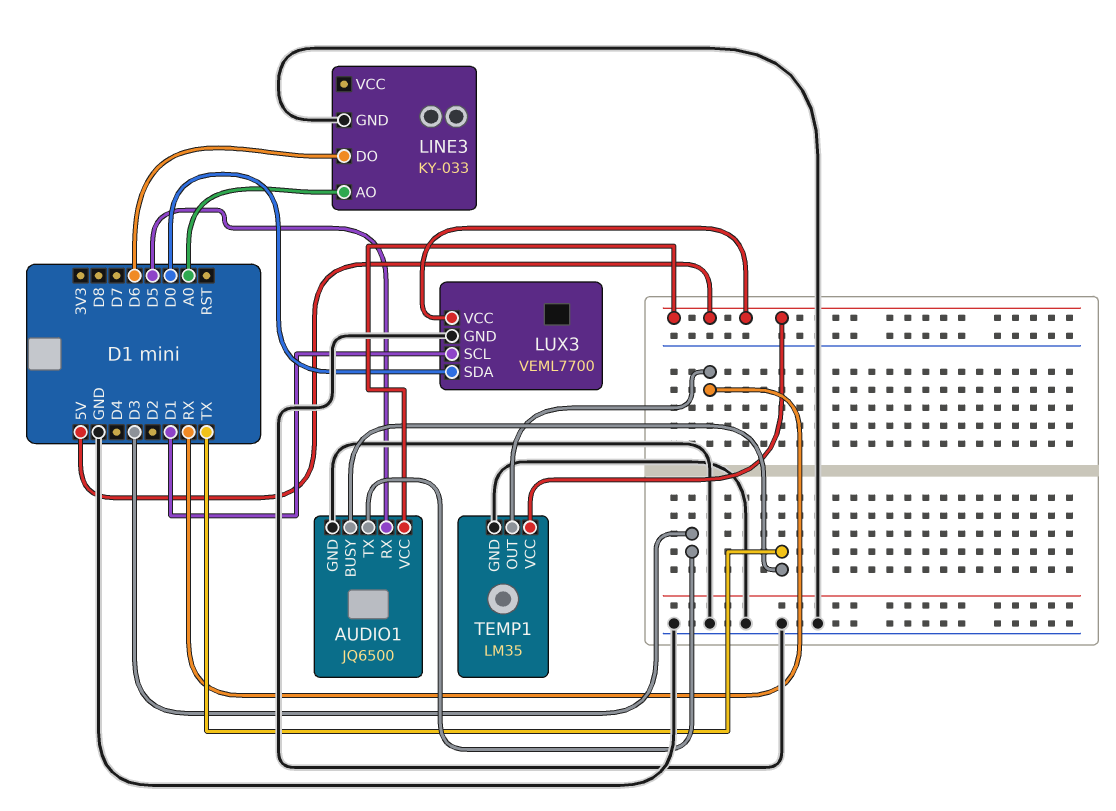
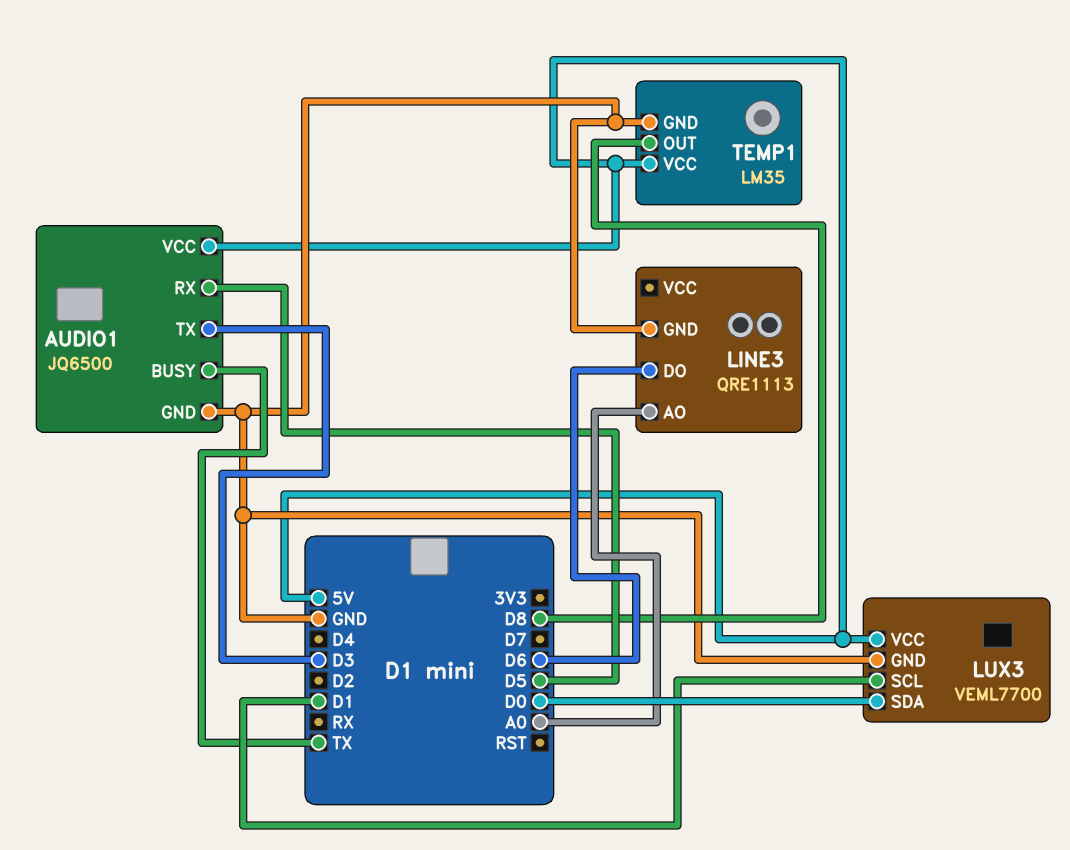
LINE3: KY-033 -> QRE1113
TEMP1 pin OUT: RX -> D8

